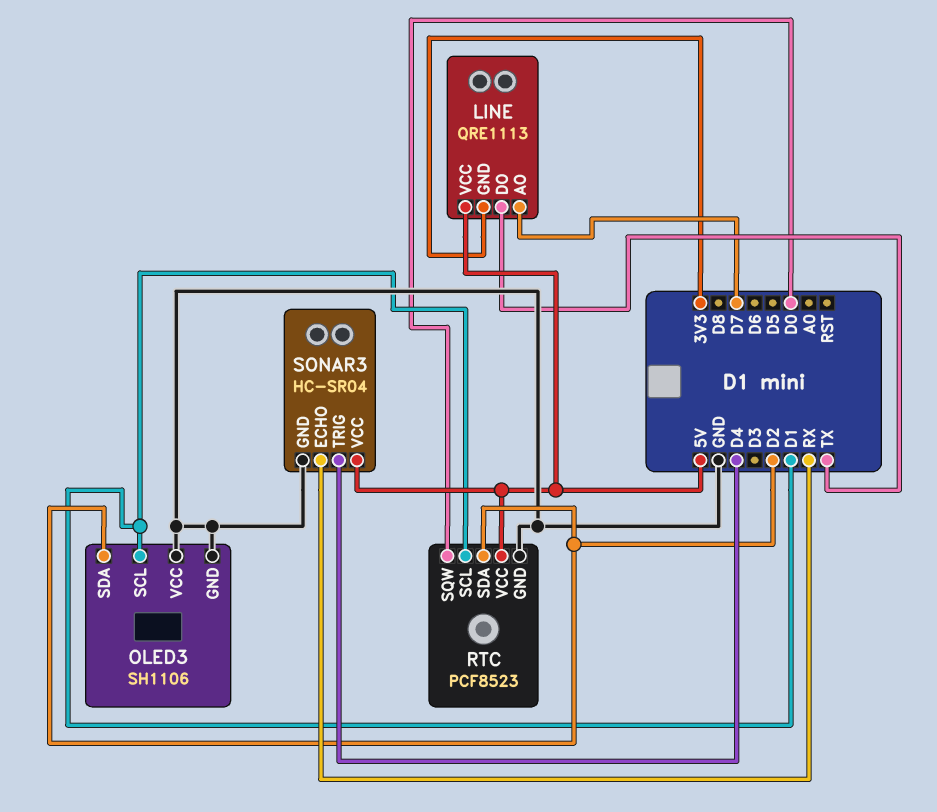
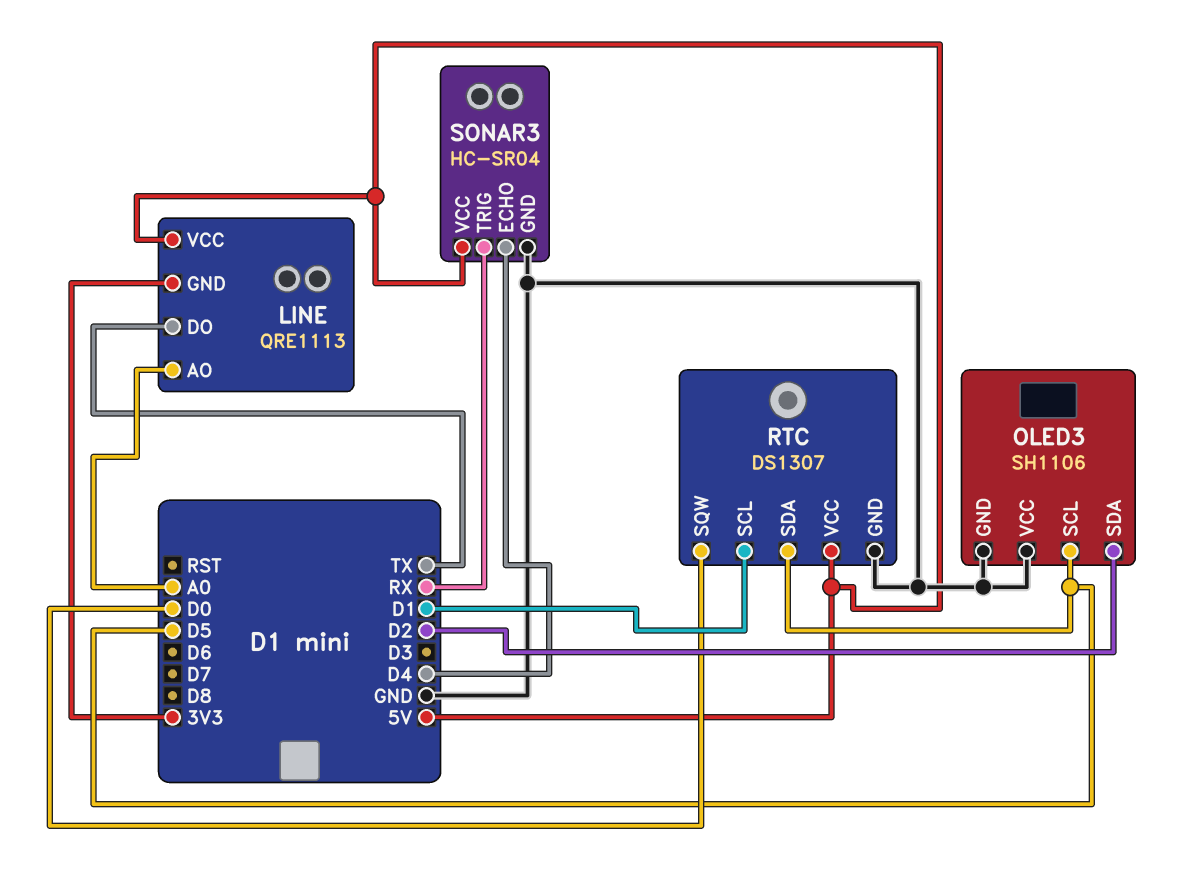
LINE pin AO: D7 -> A0
OLED3 pin SCL: D1 -> D5
RTC: PCF8523 -> DS1307
RTC pin SDA: D2 -> D5
SONAR3 pin ECHO: RX -> D4
SONAR3 pin TRIG: D4 -> RX

